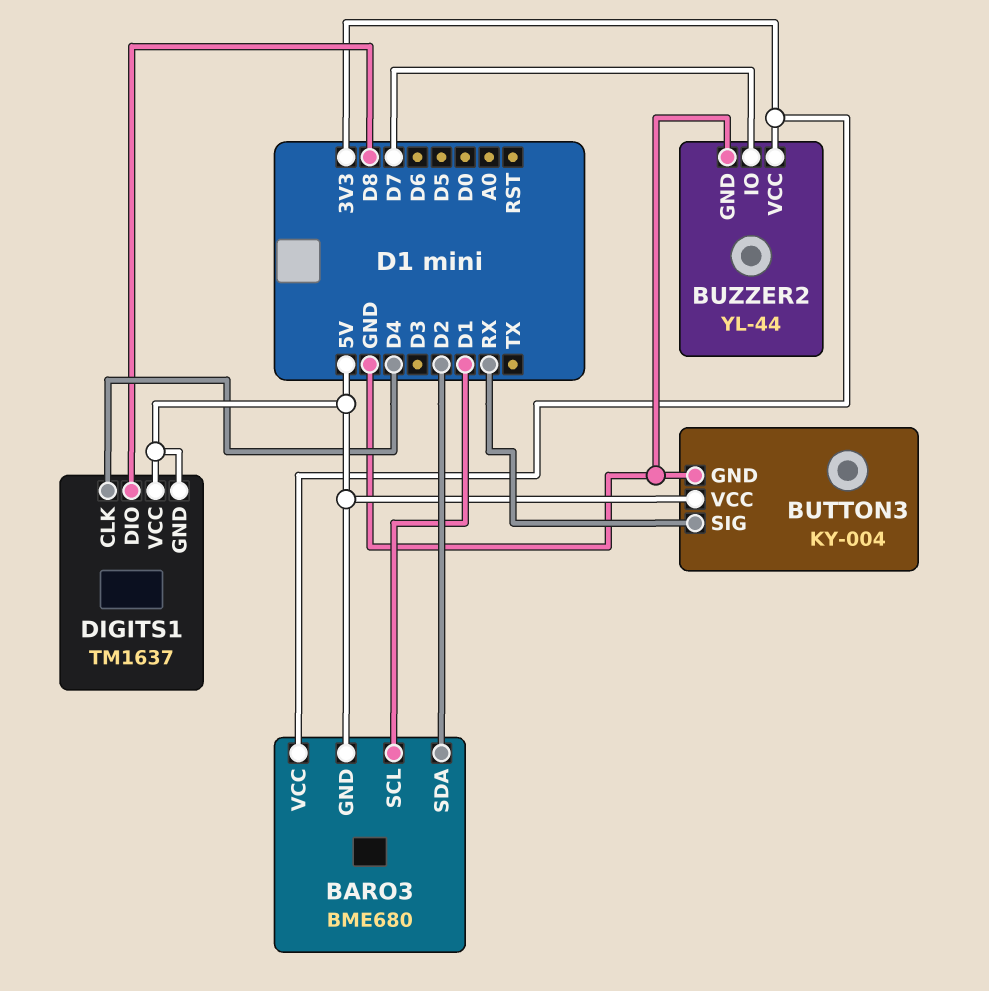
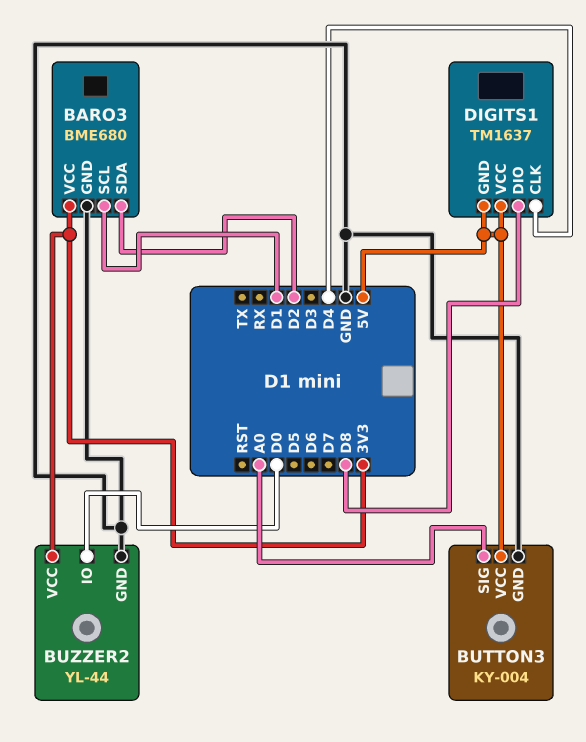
BARO3 pin GND: 5V -> GND
BUTTON3 pin SIG: RX -> A0
BUZZER2 pin IO: D7 -> D0

